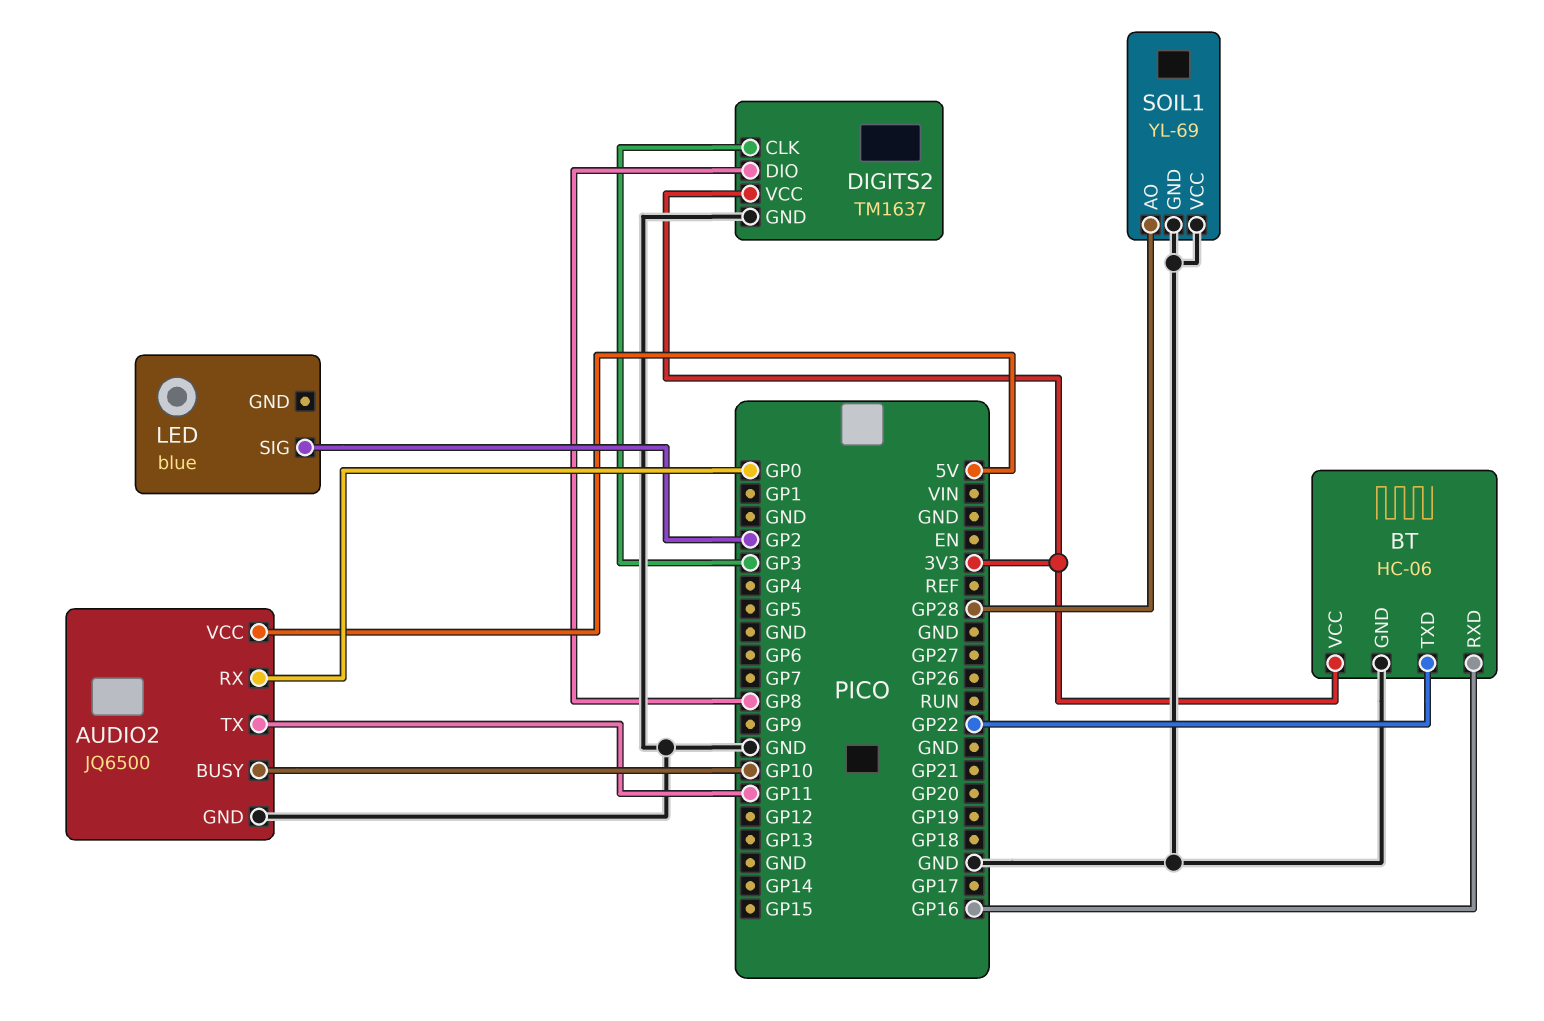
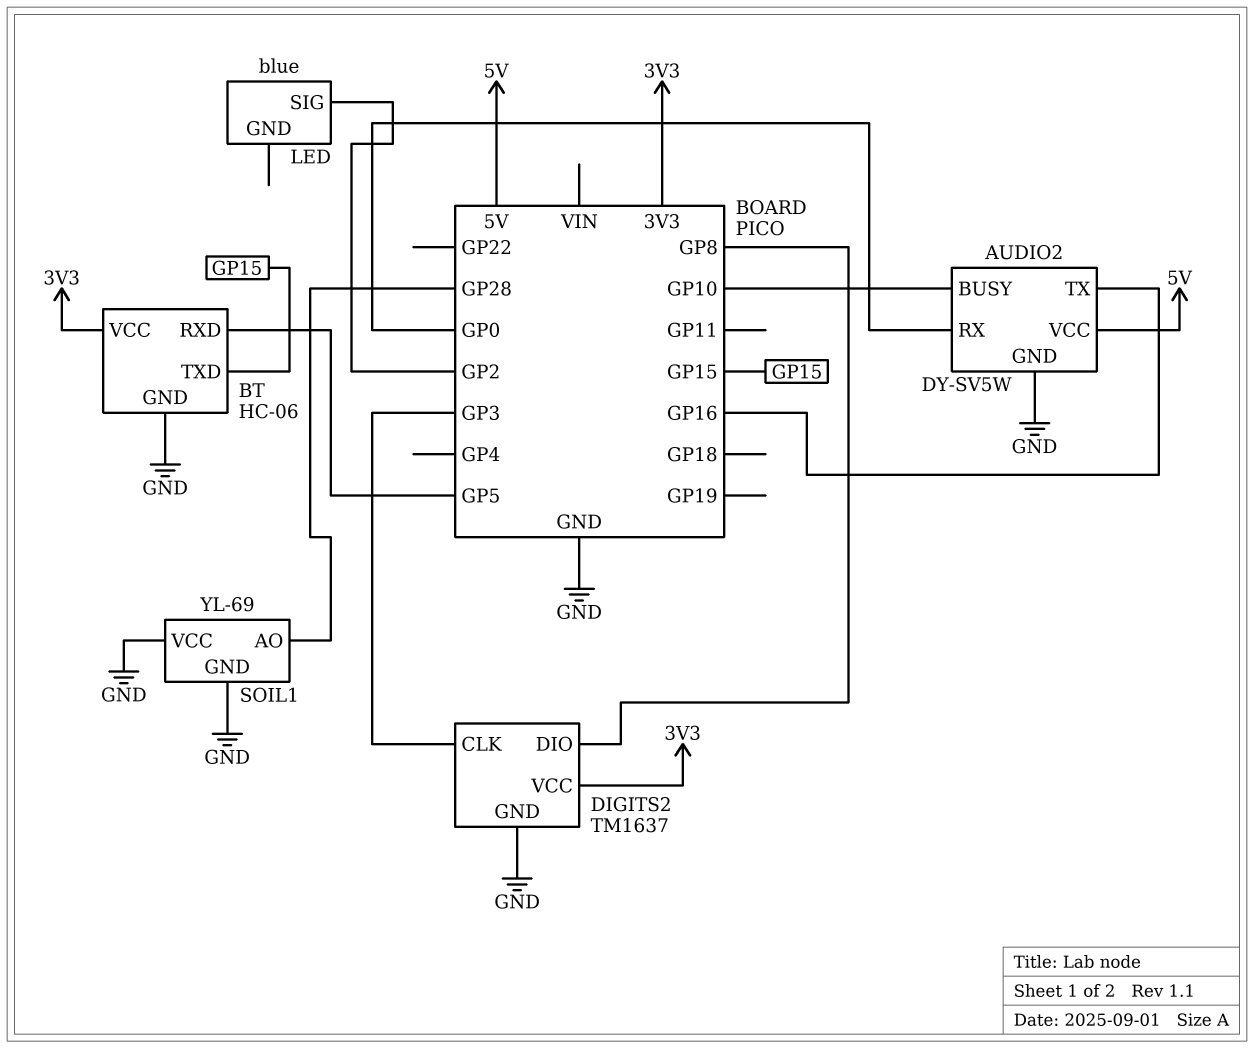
AUDIO2: JQ6500 -> DY-SV5W
AUDIO2 pin TX: GP11 -> GP16
BT pin RXD: GP16 -> GP5
BT pin TXD: GP22 -> GP15

